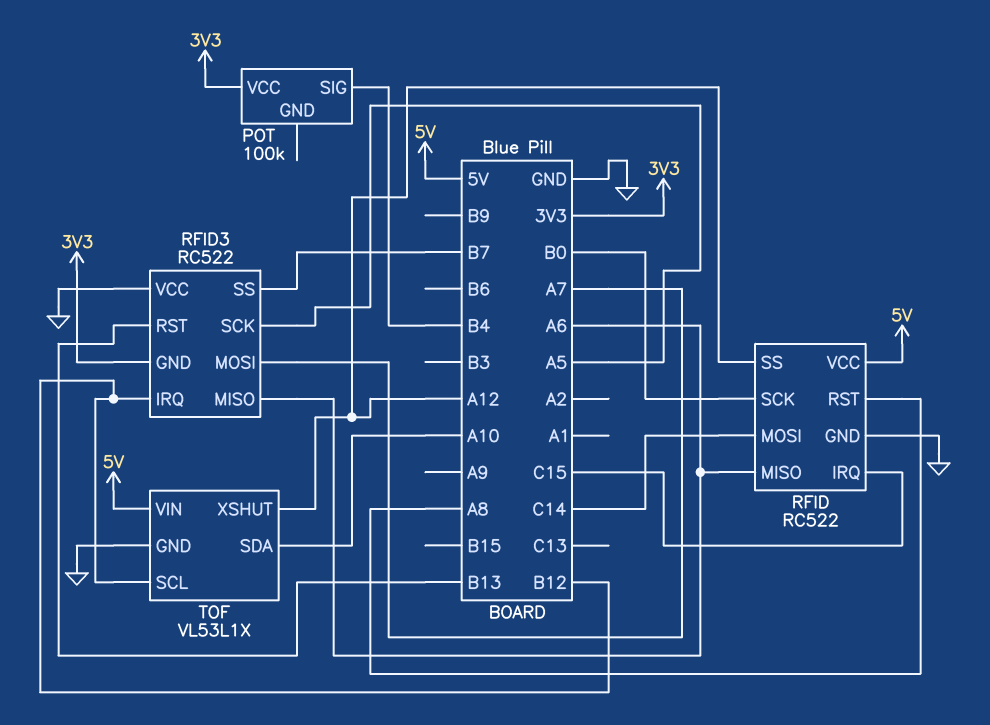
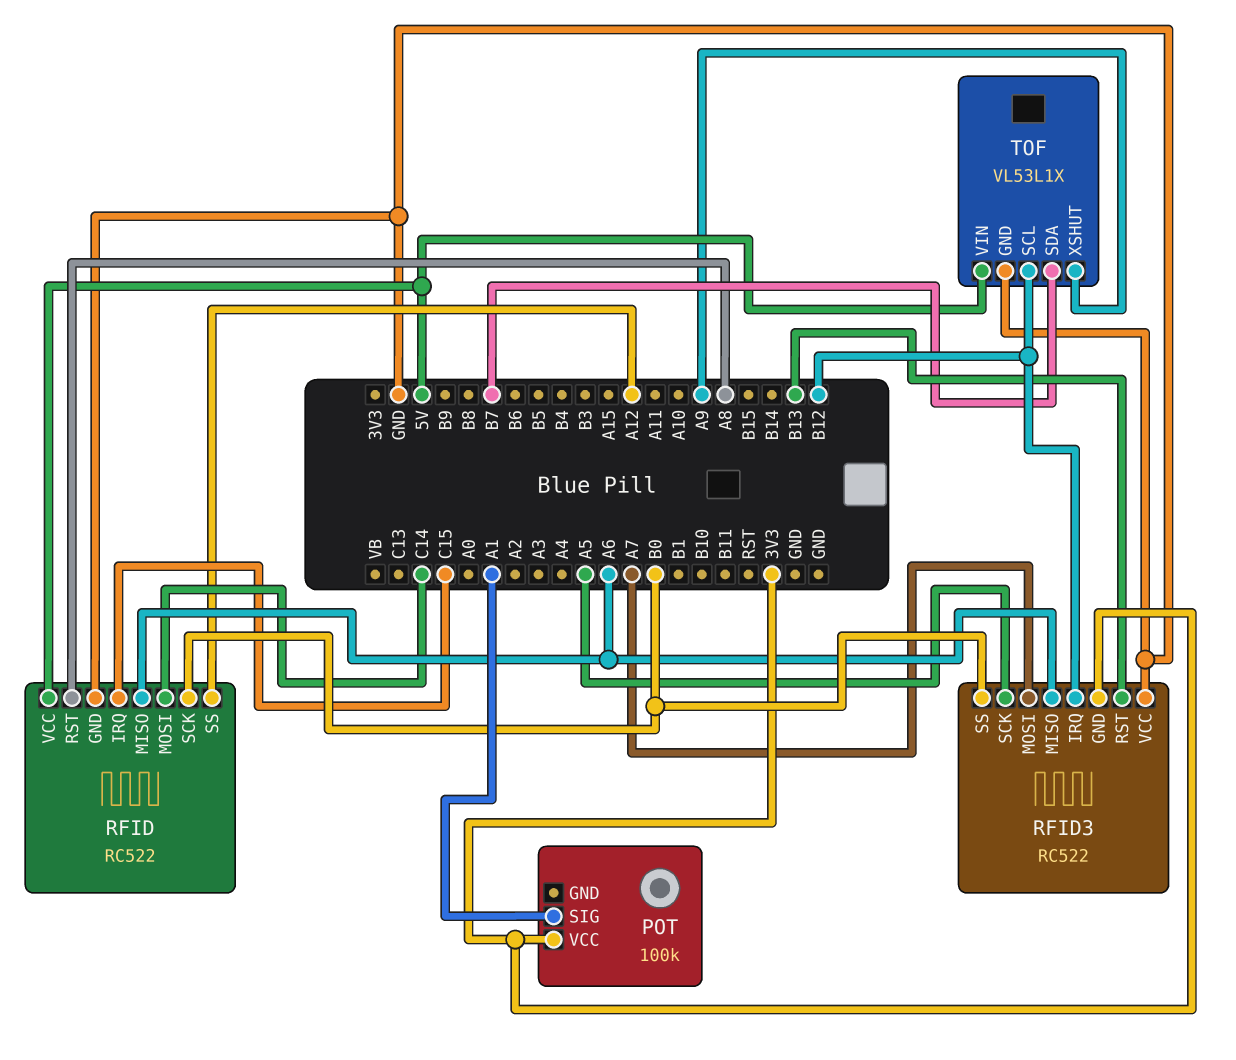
POT pin SIG: B4 -> A1
RFID3 pin SS: B7 -> B0
TOF pin SDA: A10 -> B7
TOF pin XSHUT: A12 -> A9

